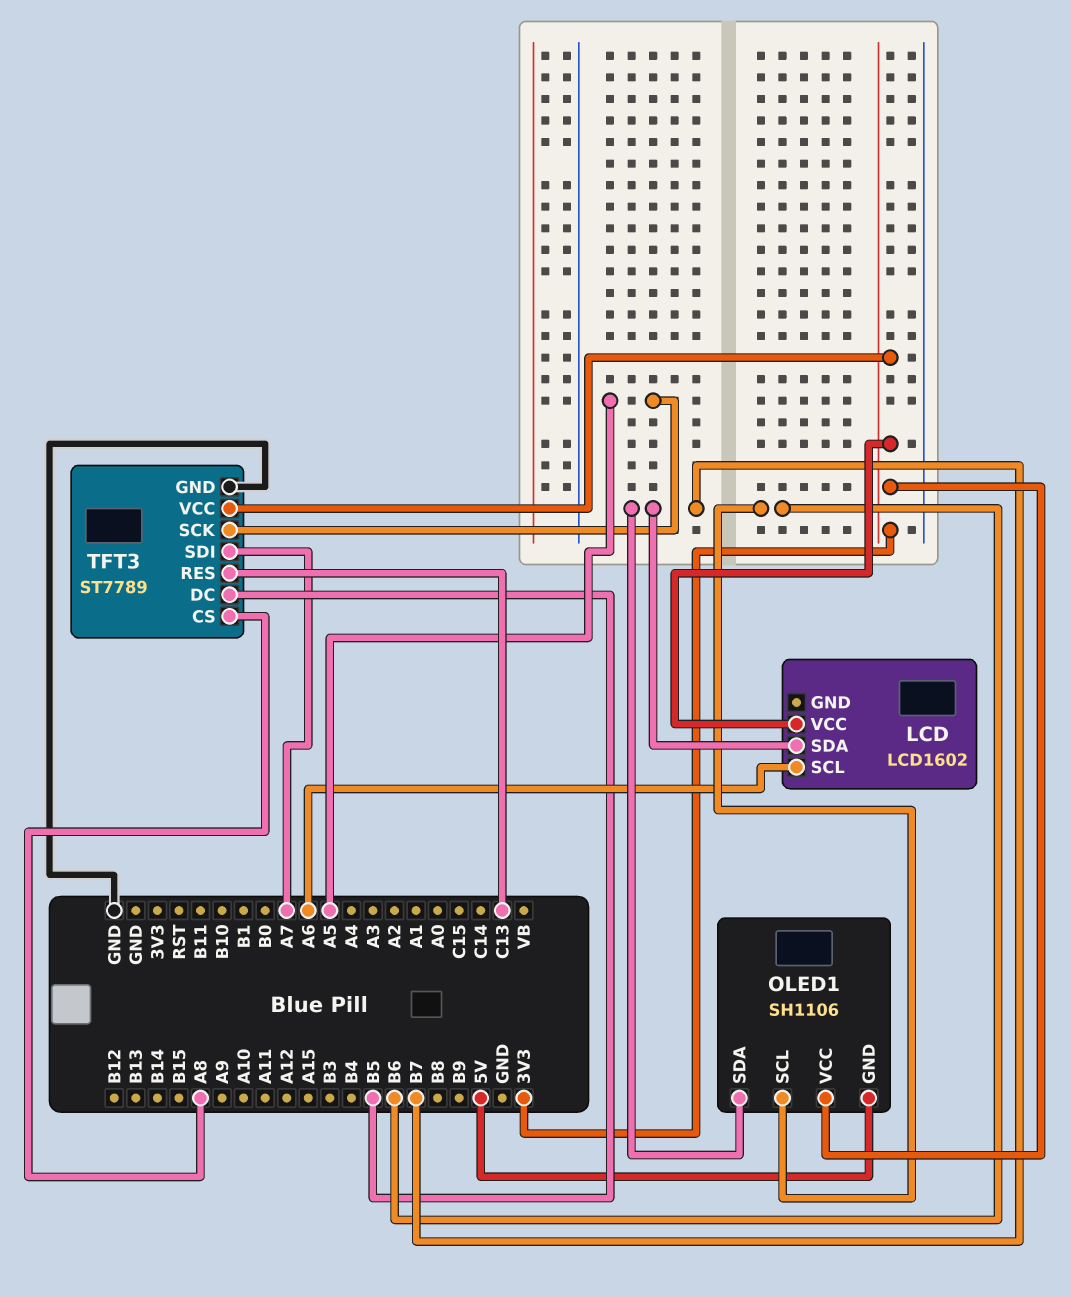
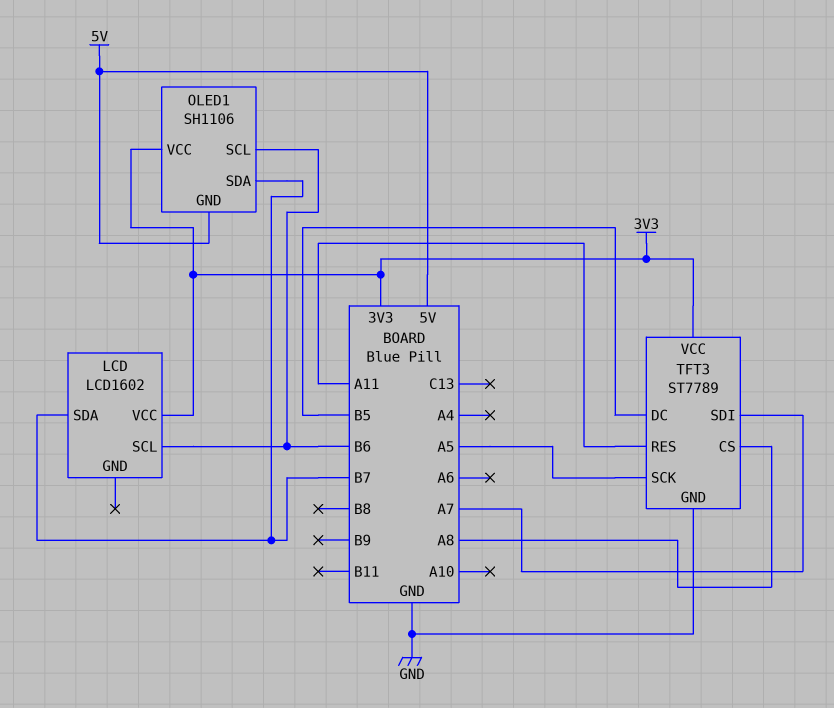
LCD pin SCL: A6 -> B6
TFT3 pin RES: C13 -> A11

